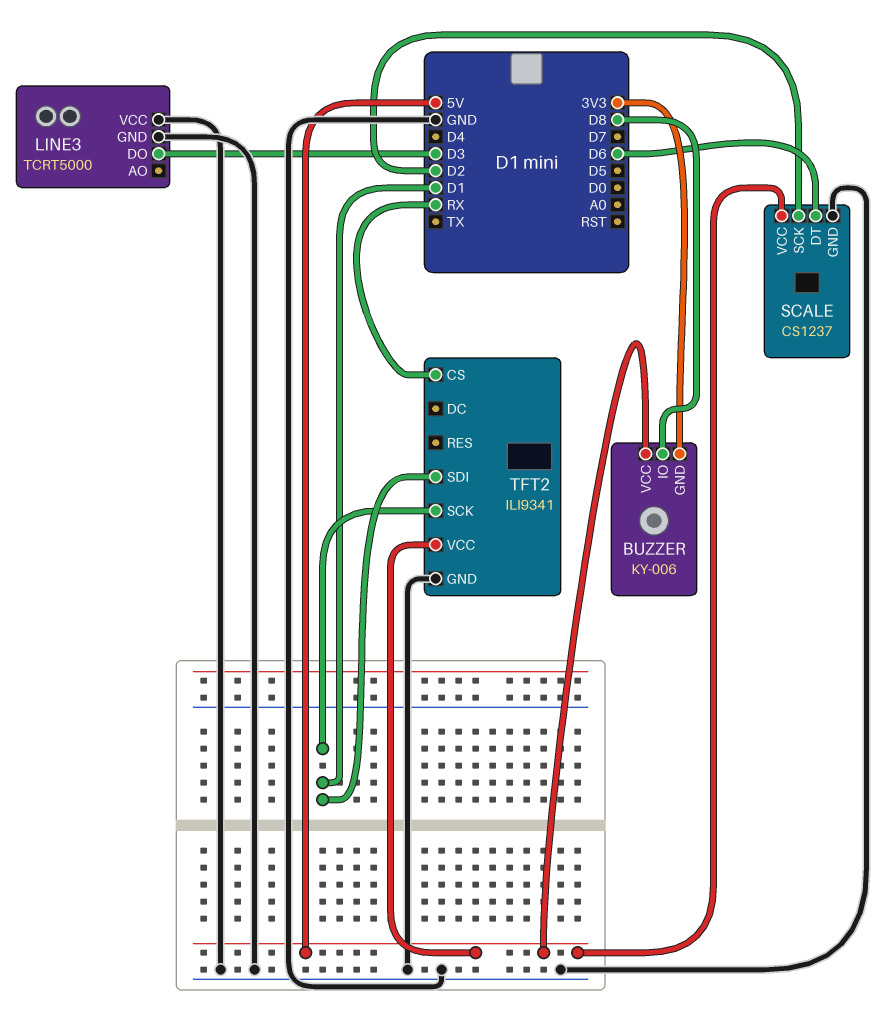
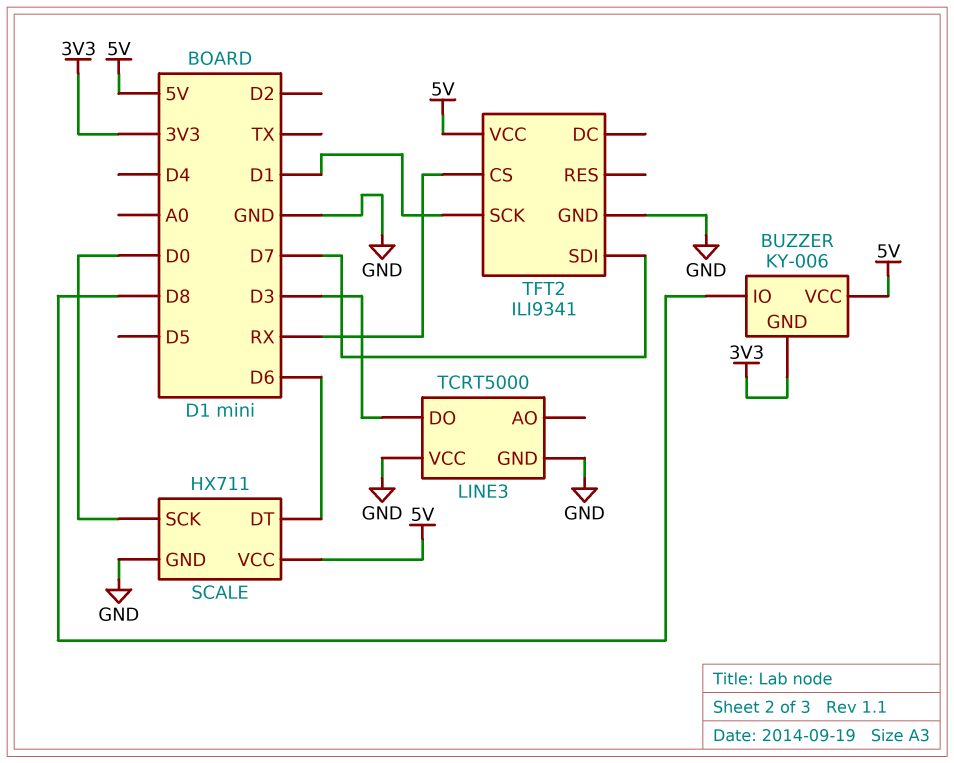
SCALE: CS1237 -> HX711
SCALE pin SCK: D2 -> D0
TFT2 pin SDI: D1 -> D7

